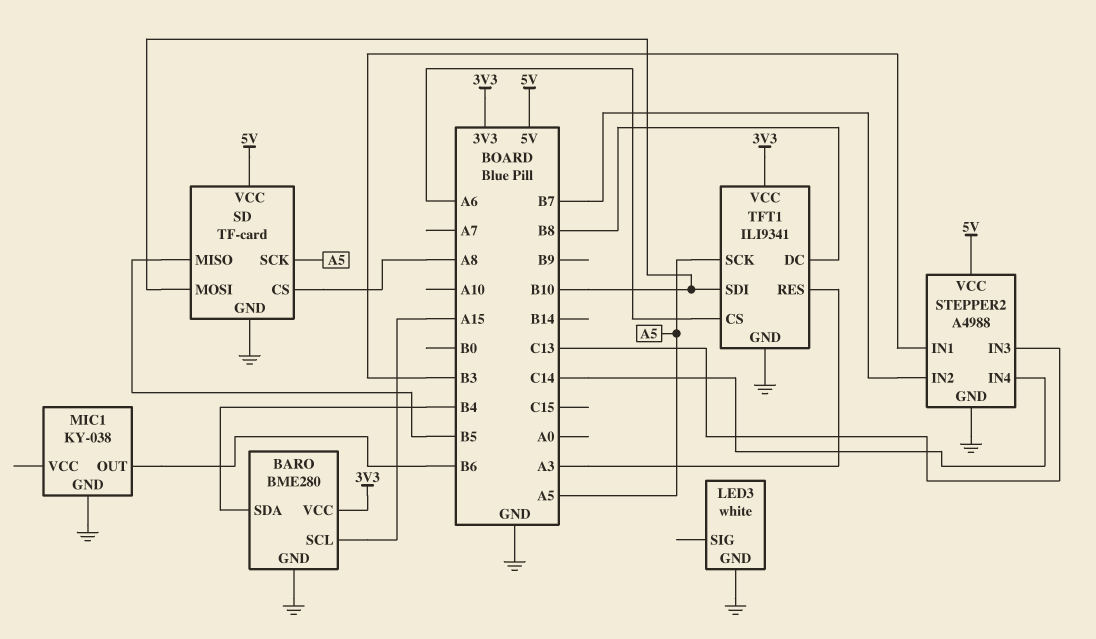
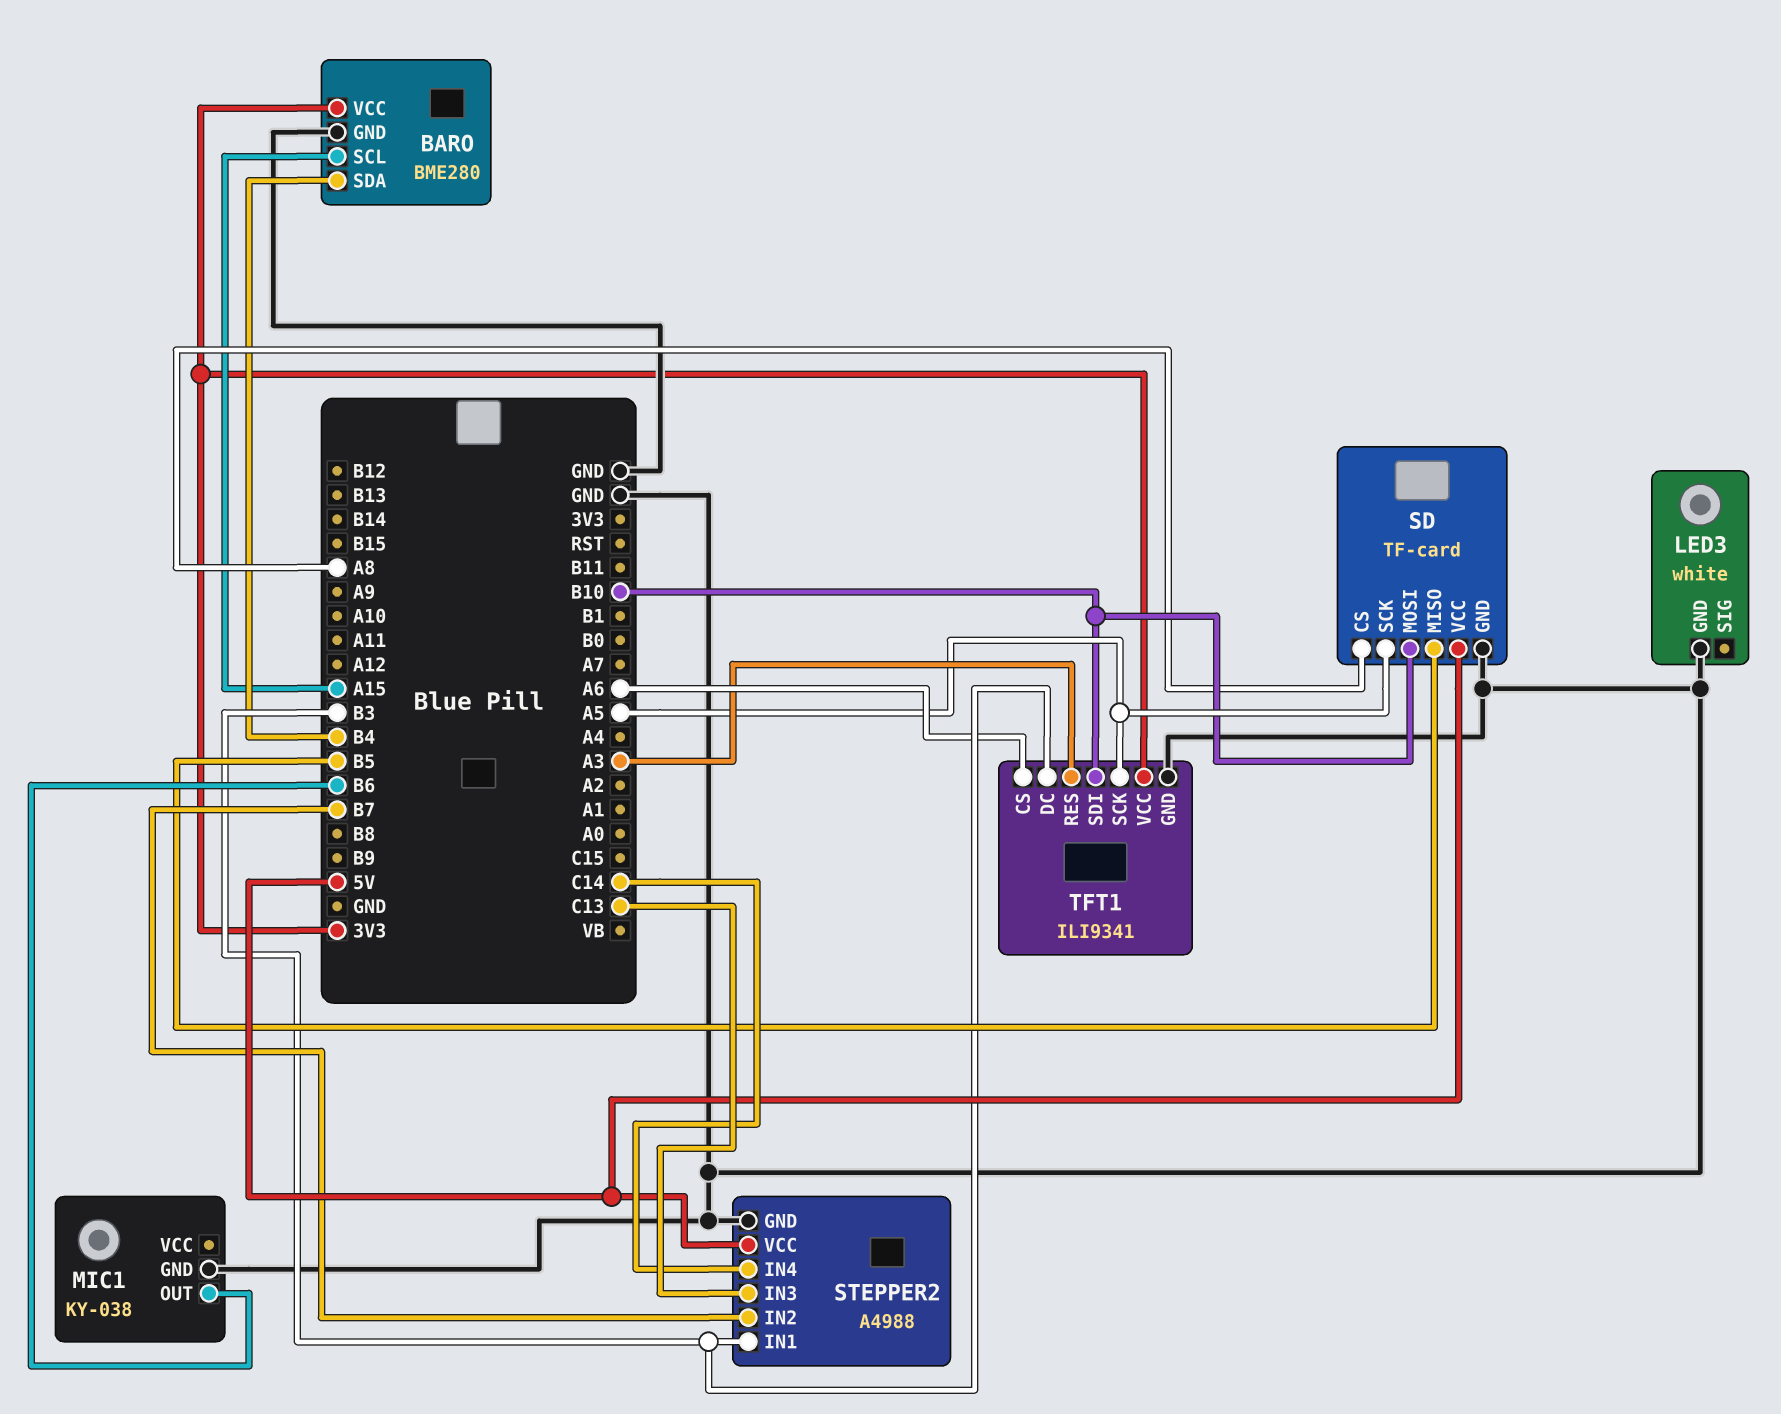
TFT1 pin DC: B8 -> B3

